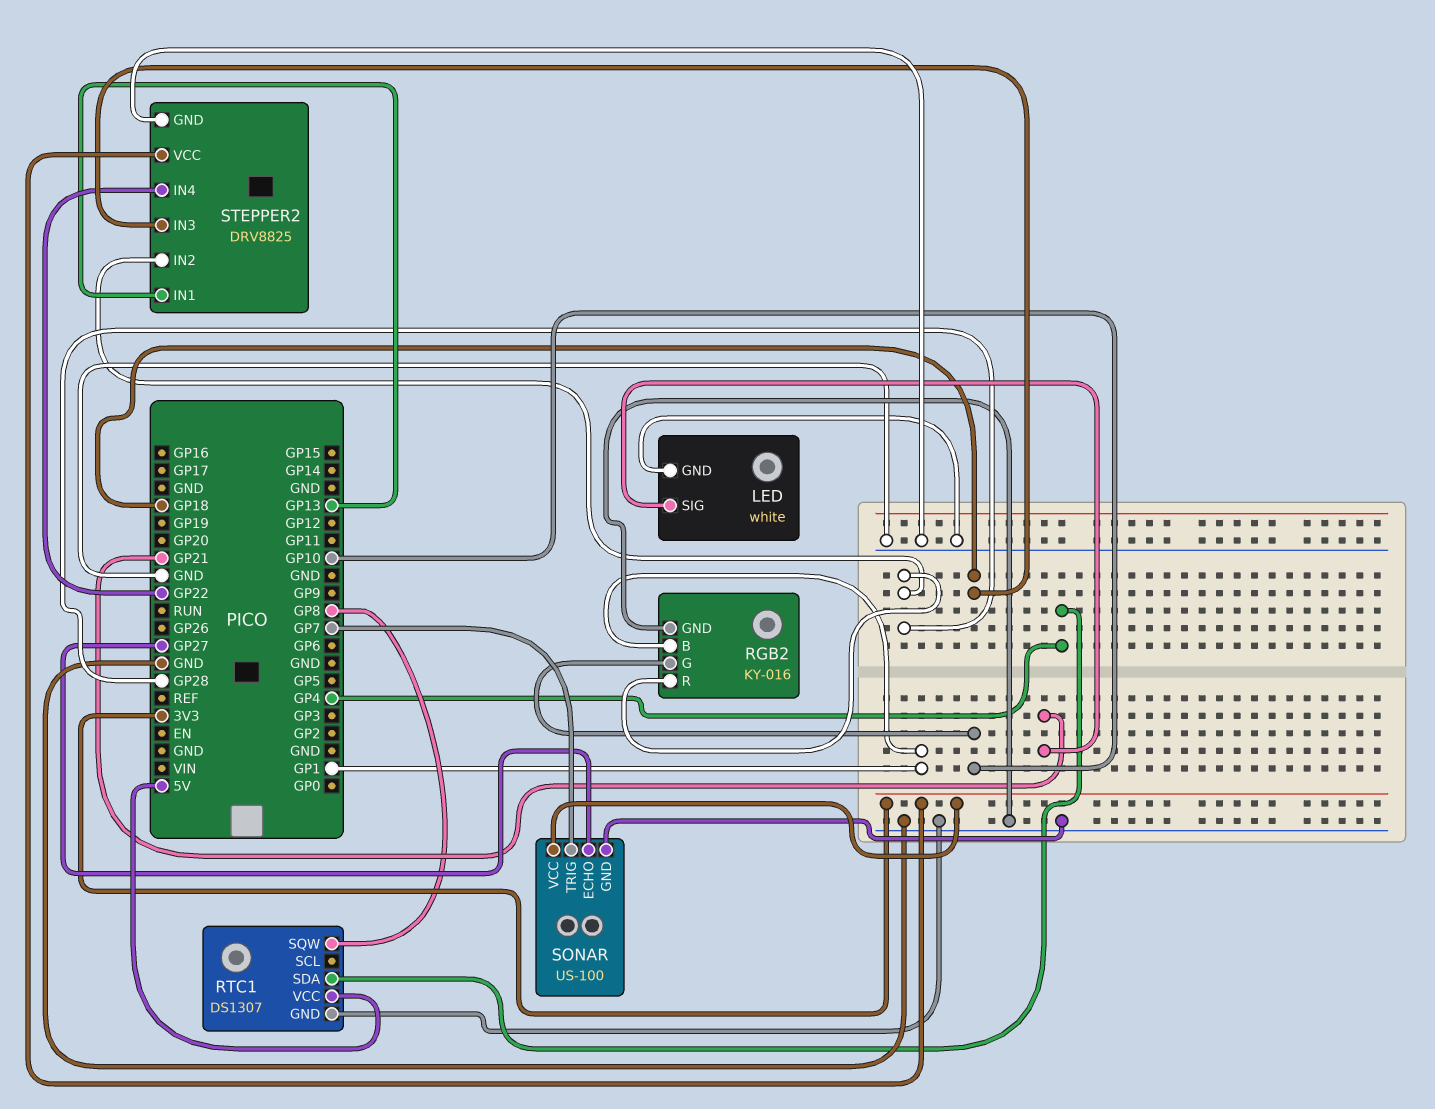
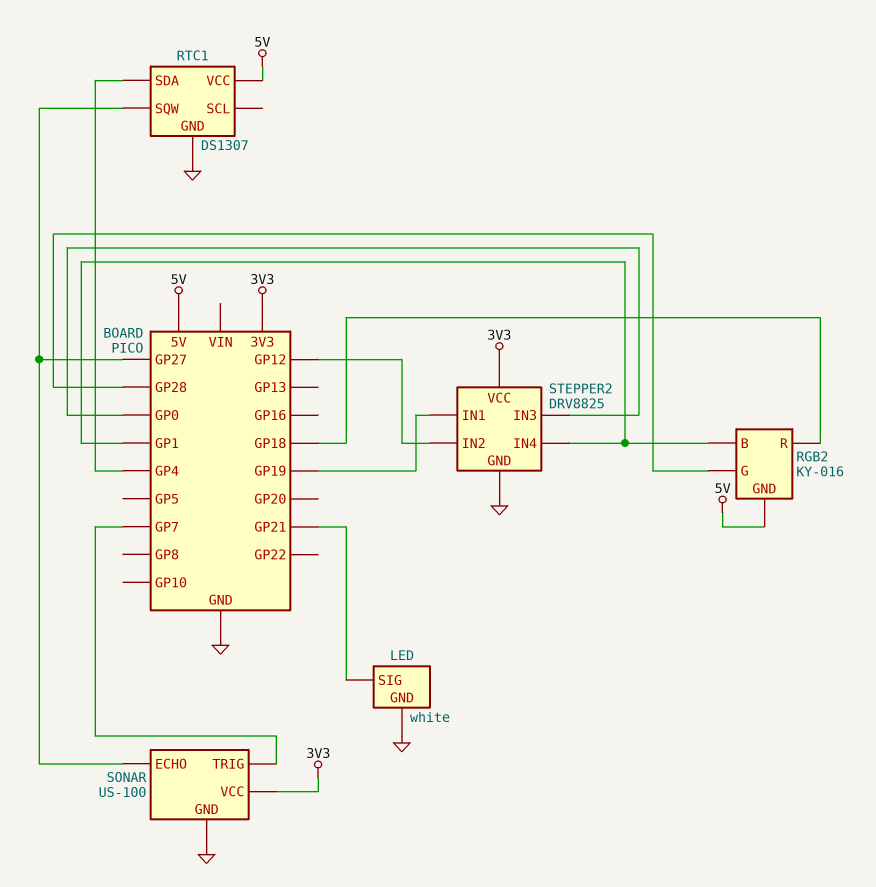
RGB2 pin G: GP10 -> GP28
RGB2 pin GND: GND -> 5V
RGB2 pin R: GP28 -> GP18
RTC1 pin SQW: GP8 -> GP27
STEPPER2 pin IN1: GP13 -> GP19
STEPPER2 pin IN2: GP28 -> GP12
STEPPER2 pin IN3: GP18 -> GP0
STEPPER2 pin IN4: GP22 -> GP1

